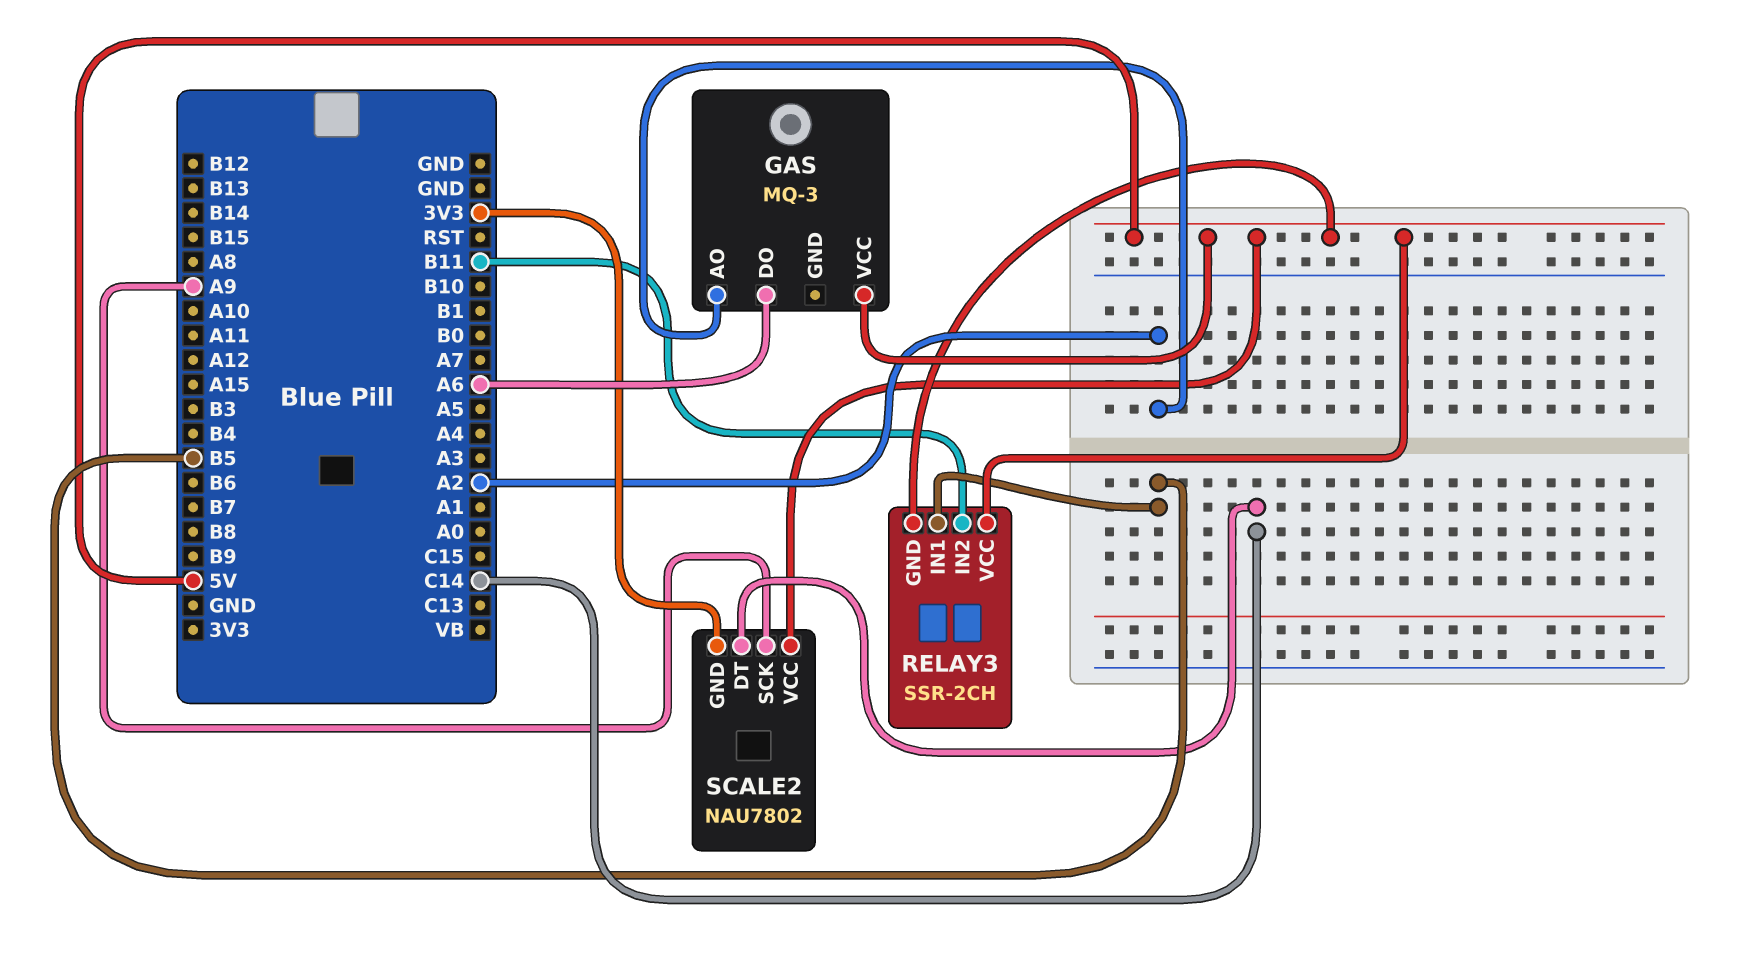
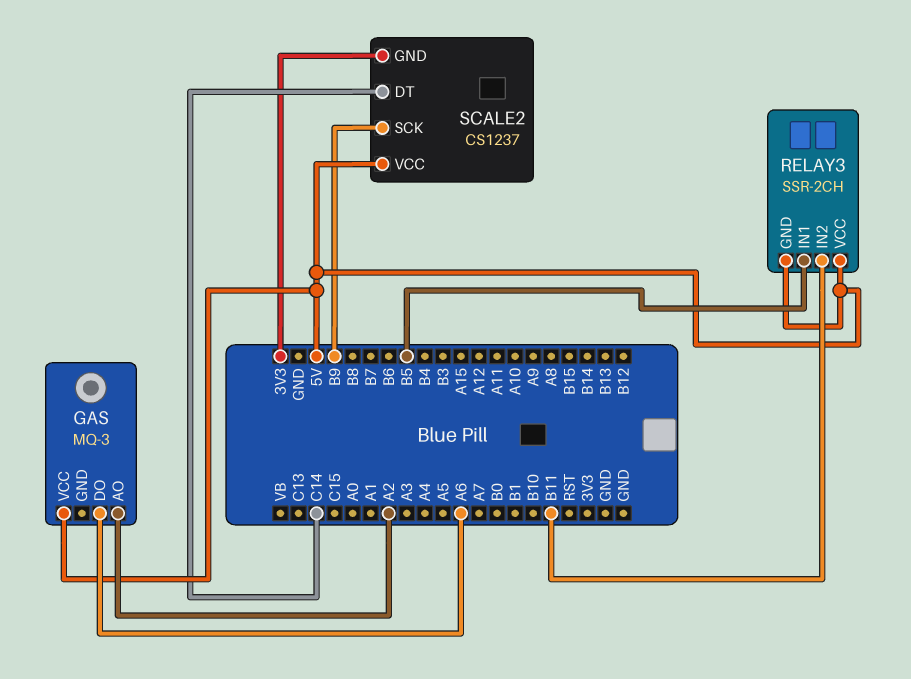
SCALE2: NAU7802 -> CS1237
SCALE2 pin SCK: A9 -> B9

